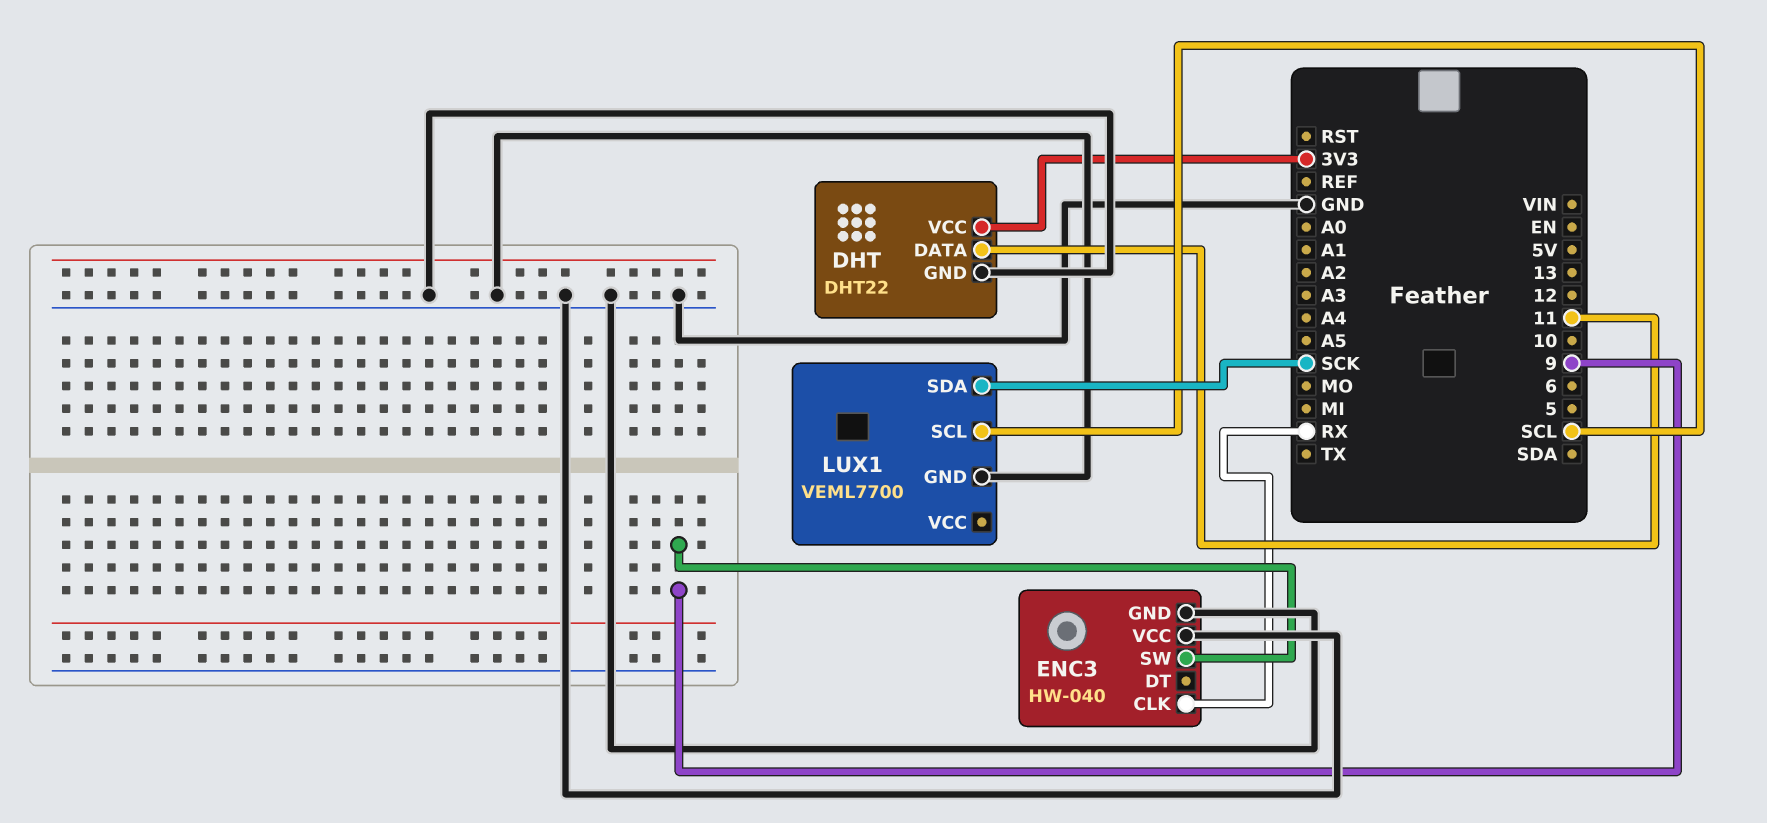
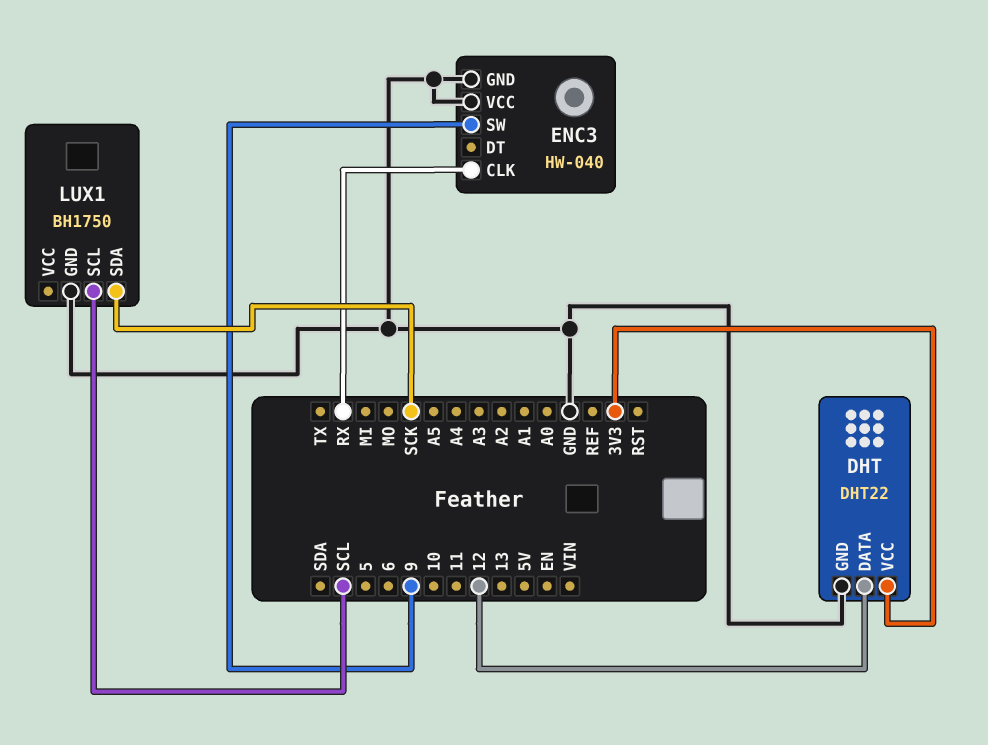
DHT pin DATA: 11 -> 12
LUX1: VEML7700 -> BH1750

